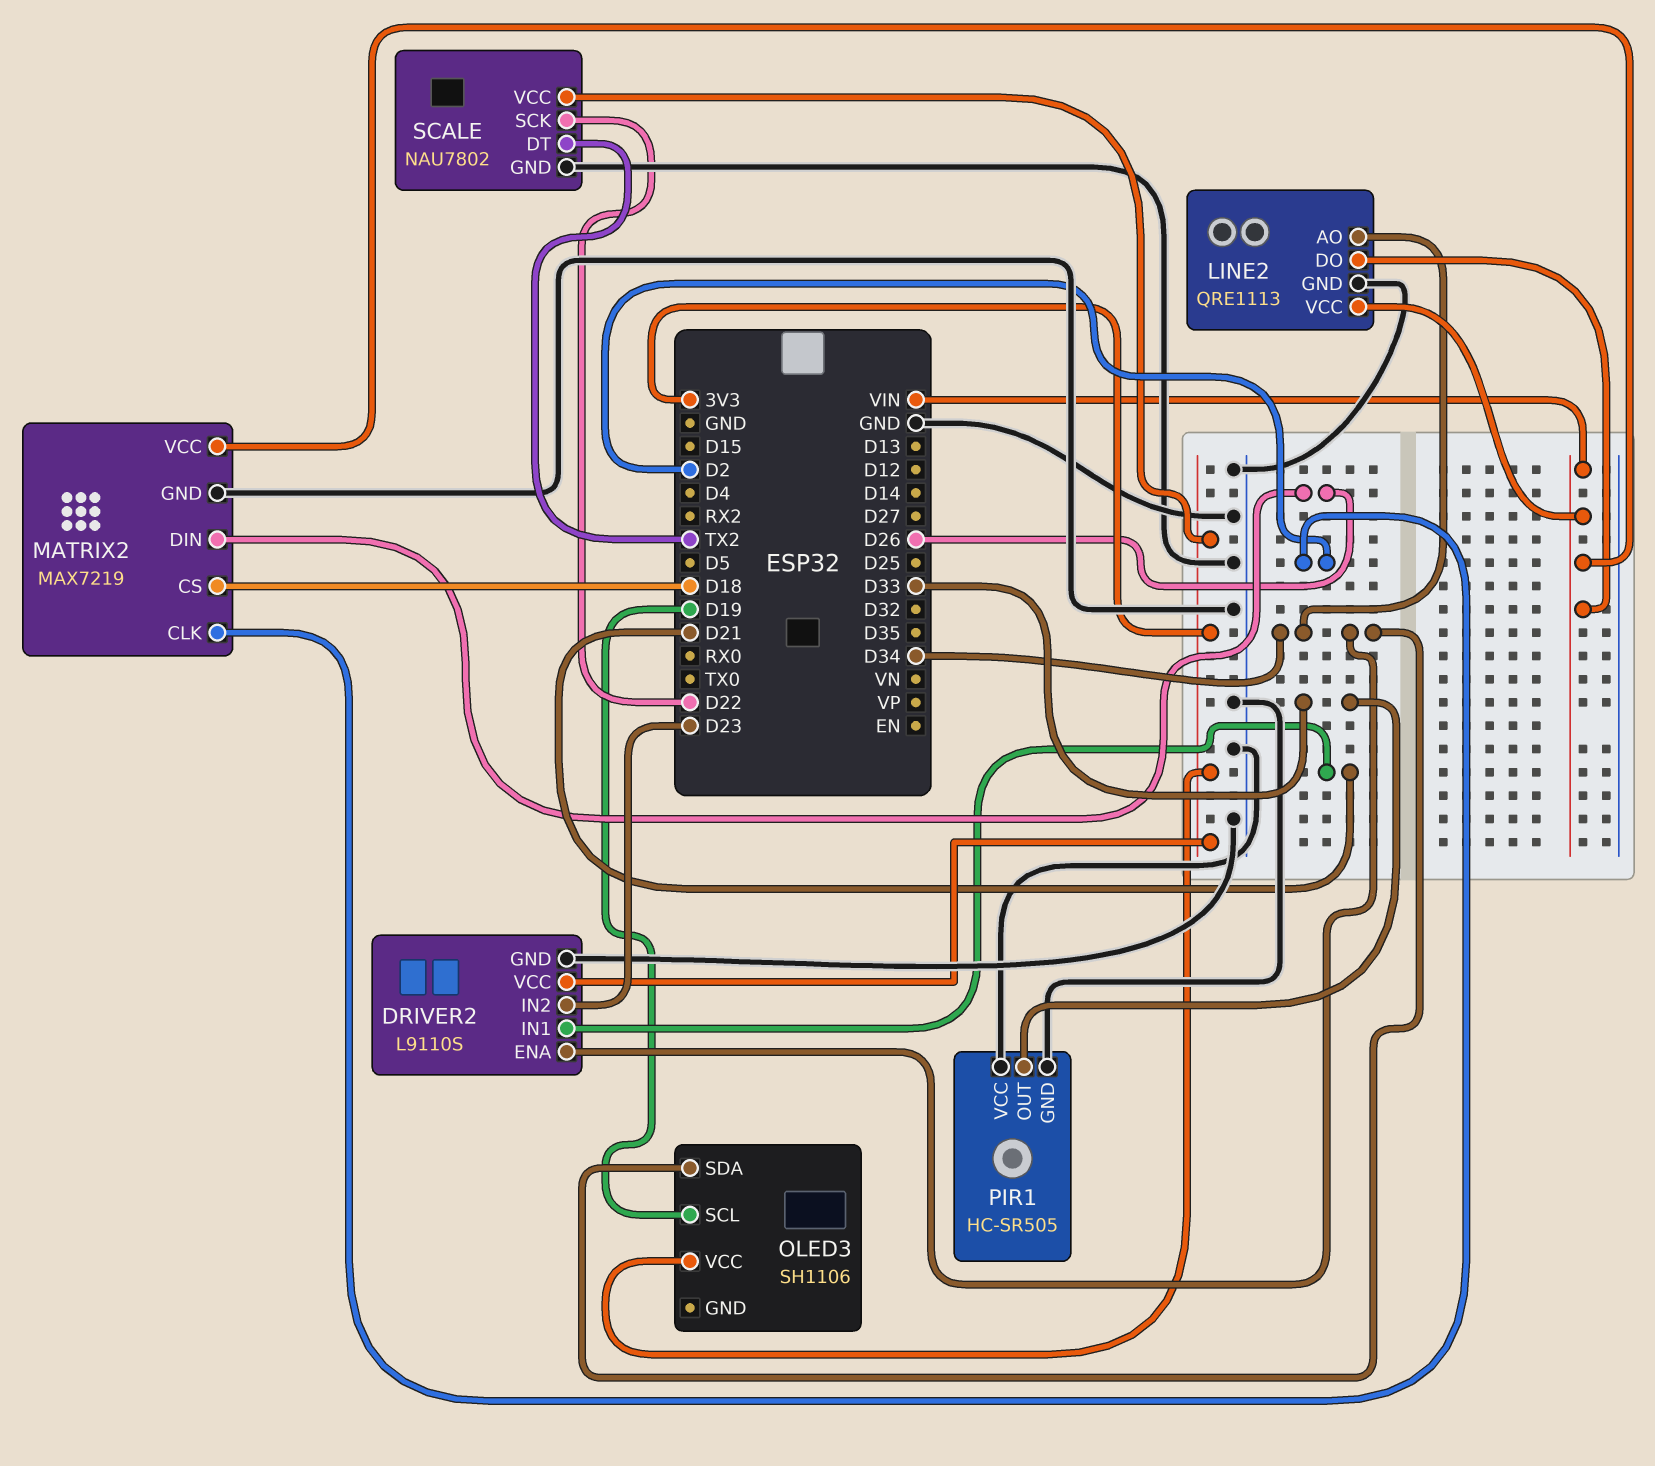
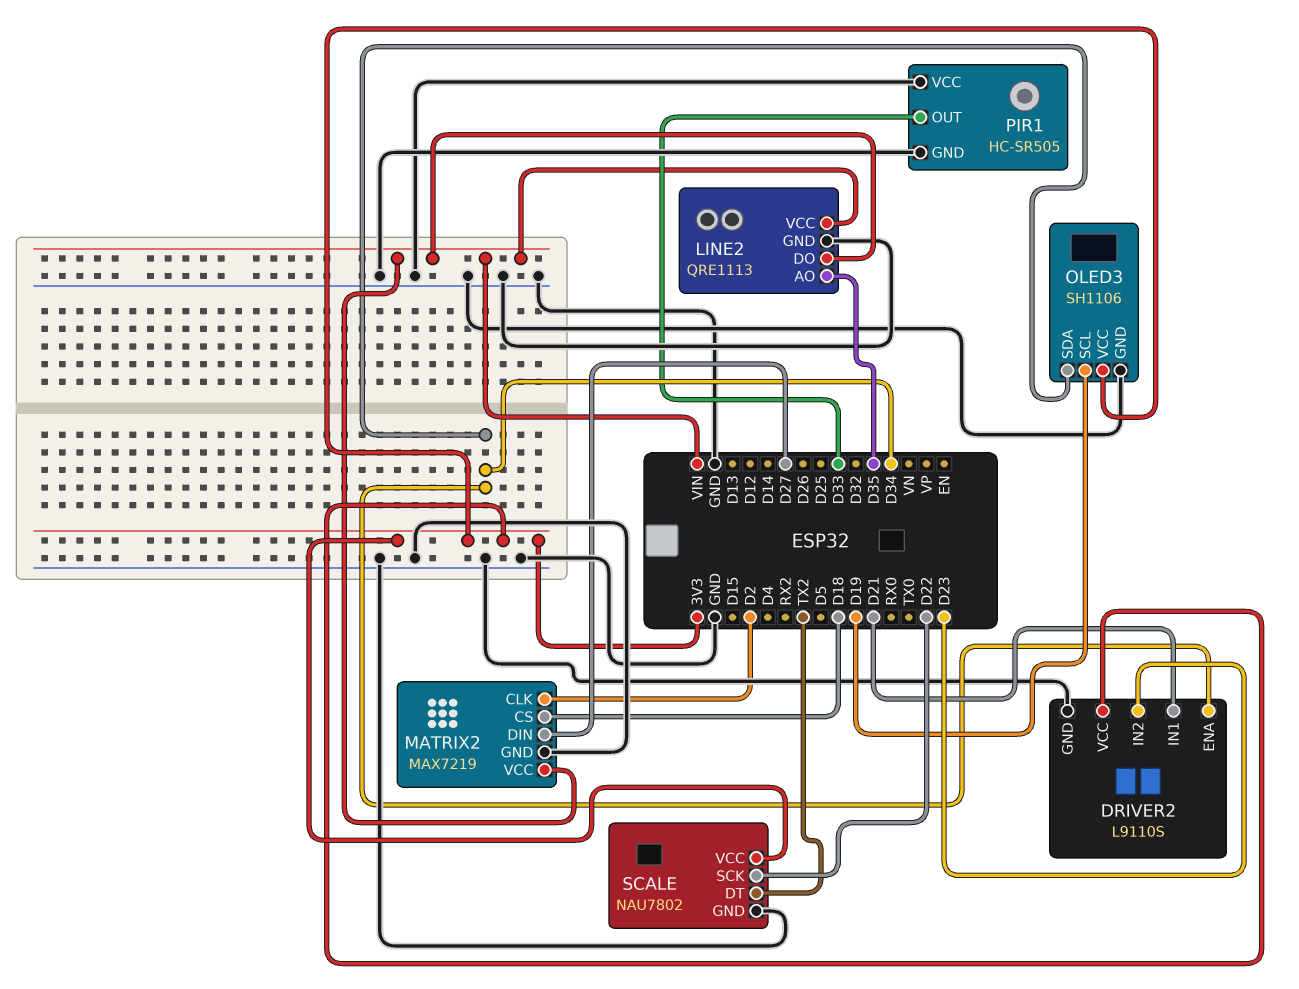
LINE2 pin AO: D34 -> D35
MATRIX2 pin DIN: D26 -> D27
OLED3 pin GND: none -> GND

